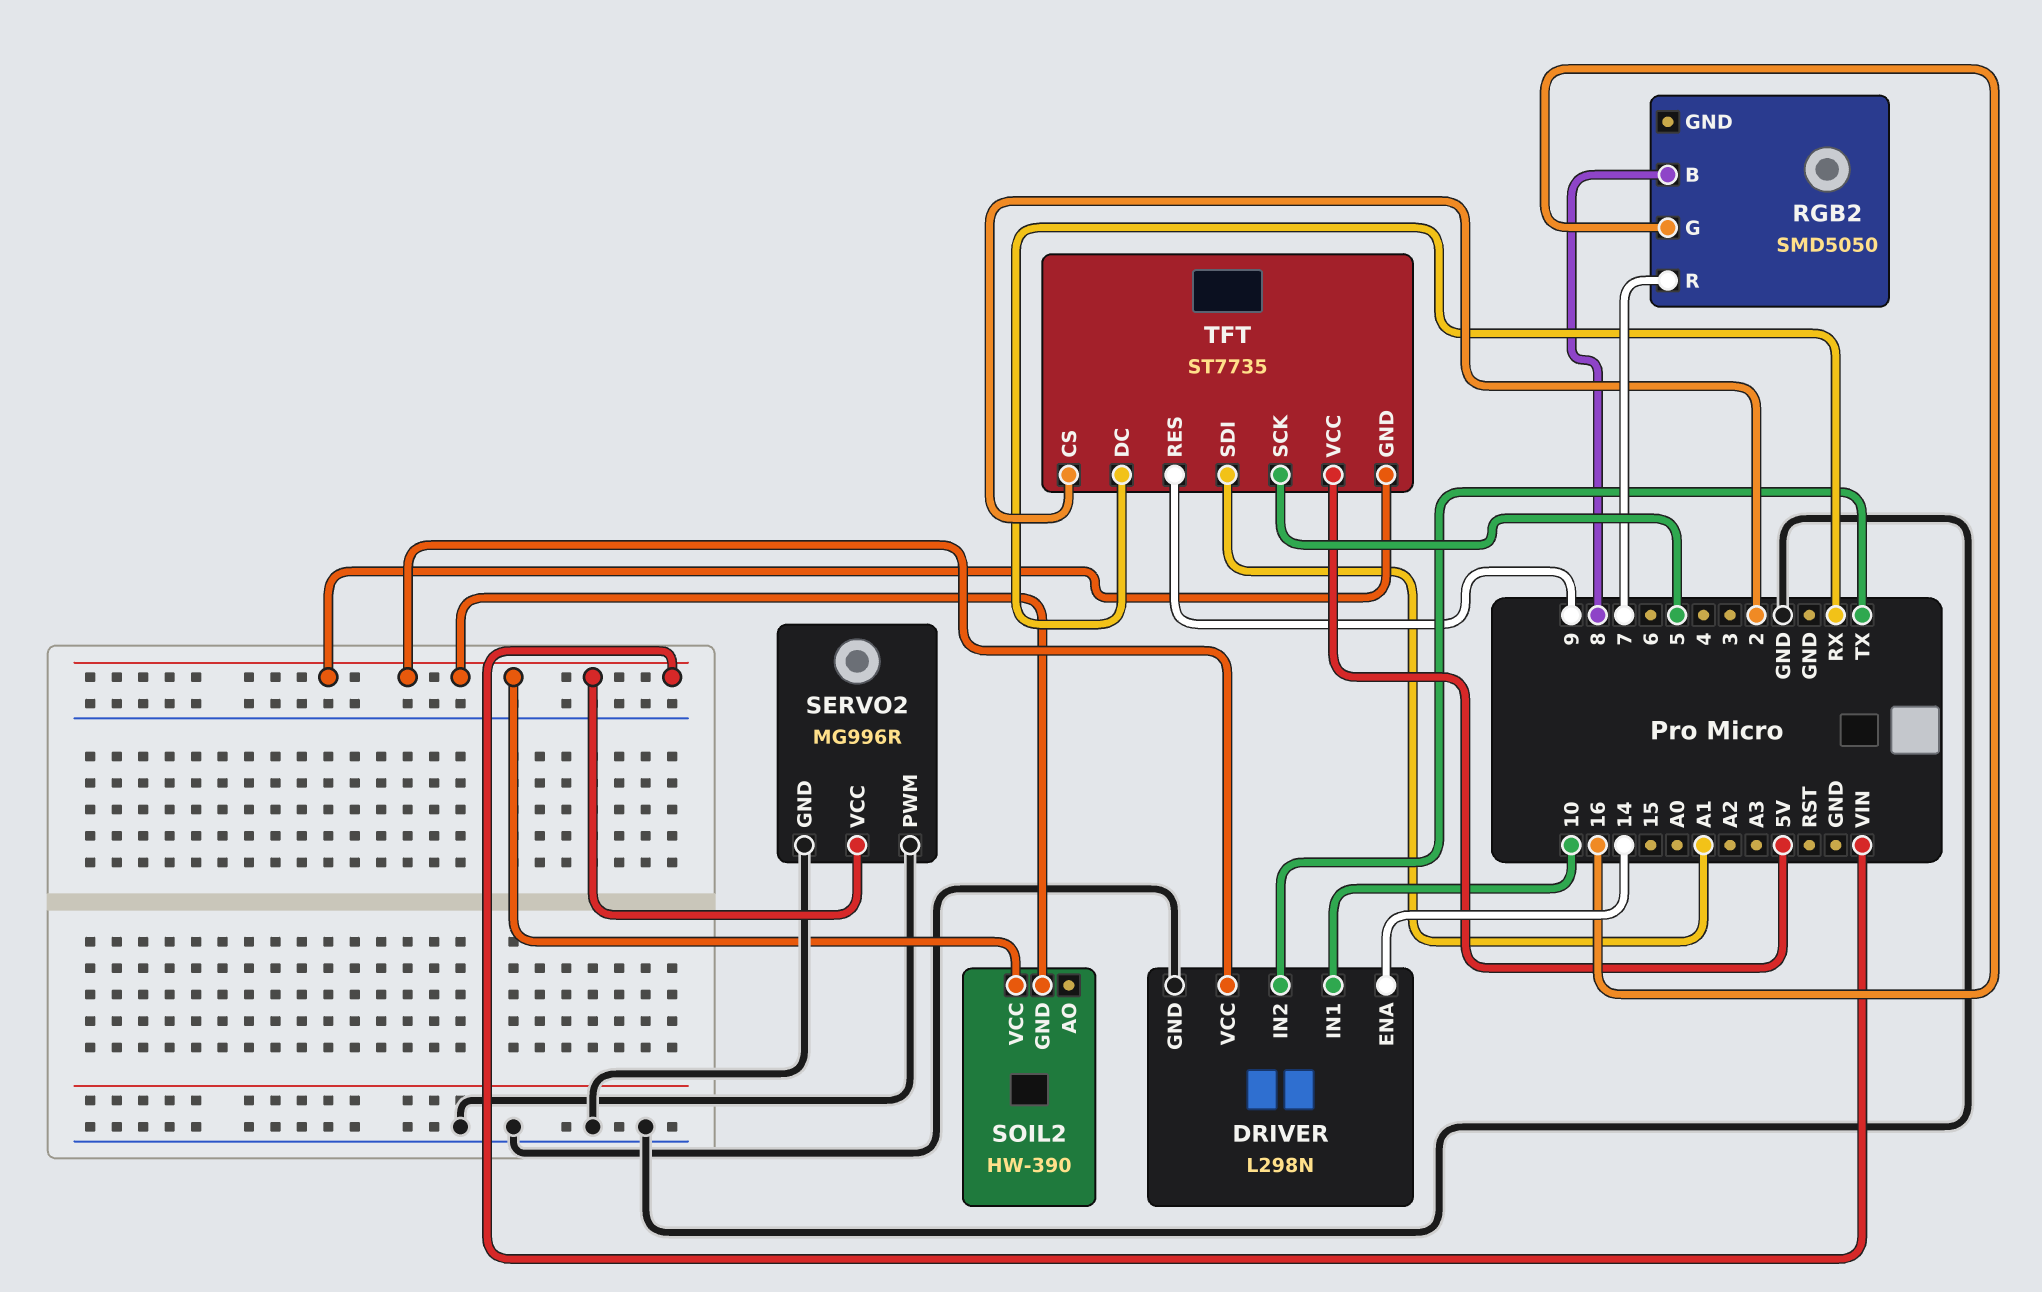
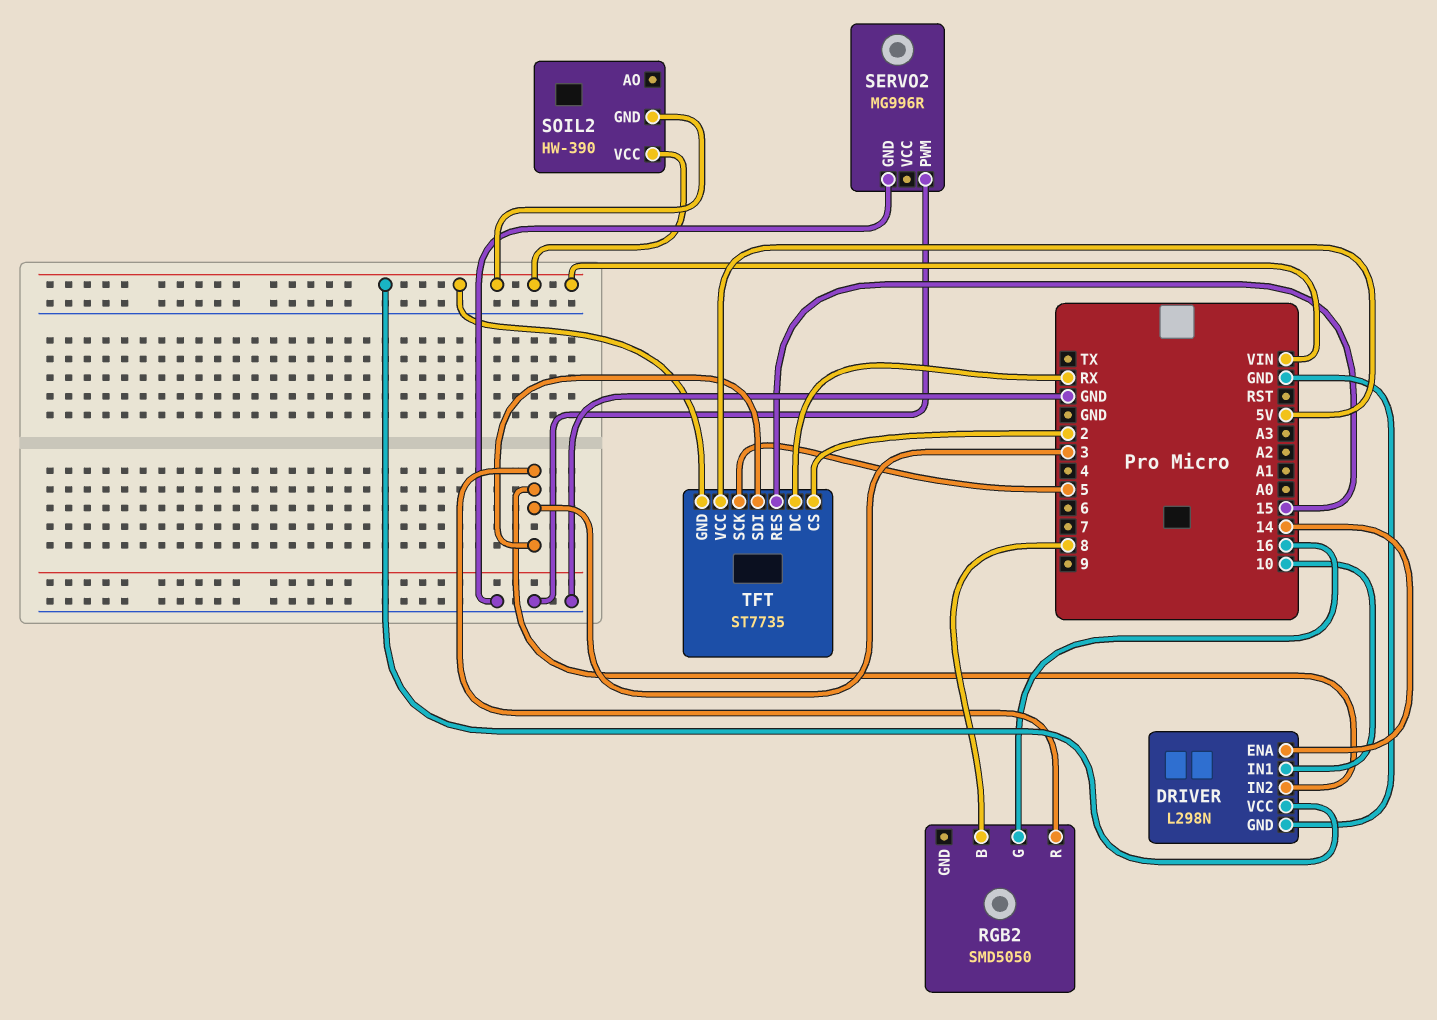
DRIVER pin IN2: TX -> 3
RGB2 pin R: 7 -> 3
SERVO2 pin VCC: VIN -> none
TFT pin RES: 9 -> 15
TFT pin SDI: A1 -> 3

